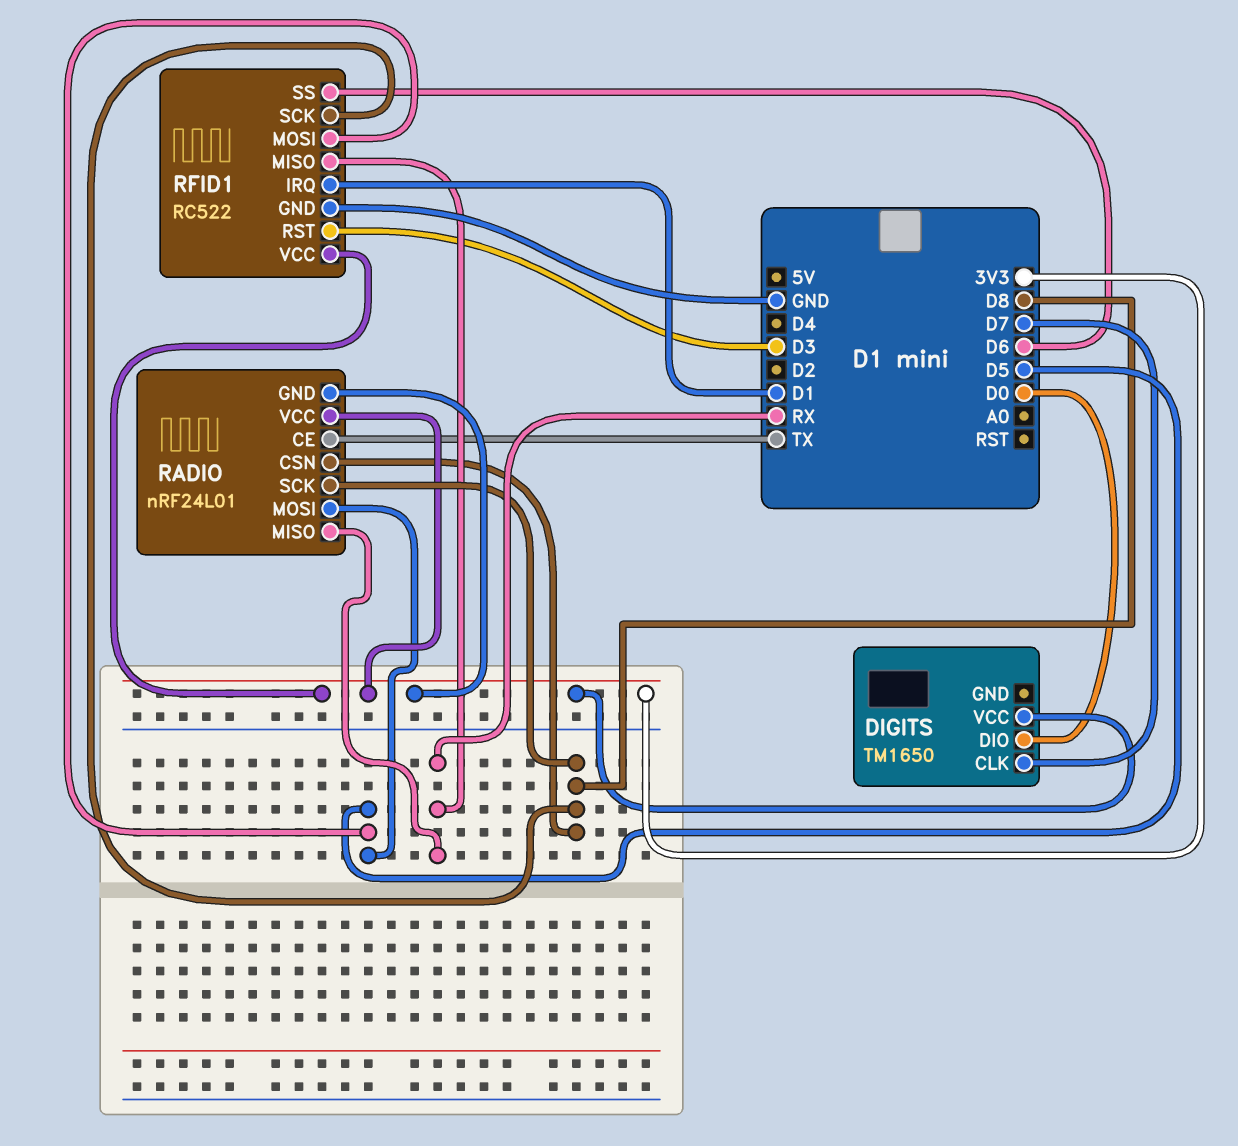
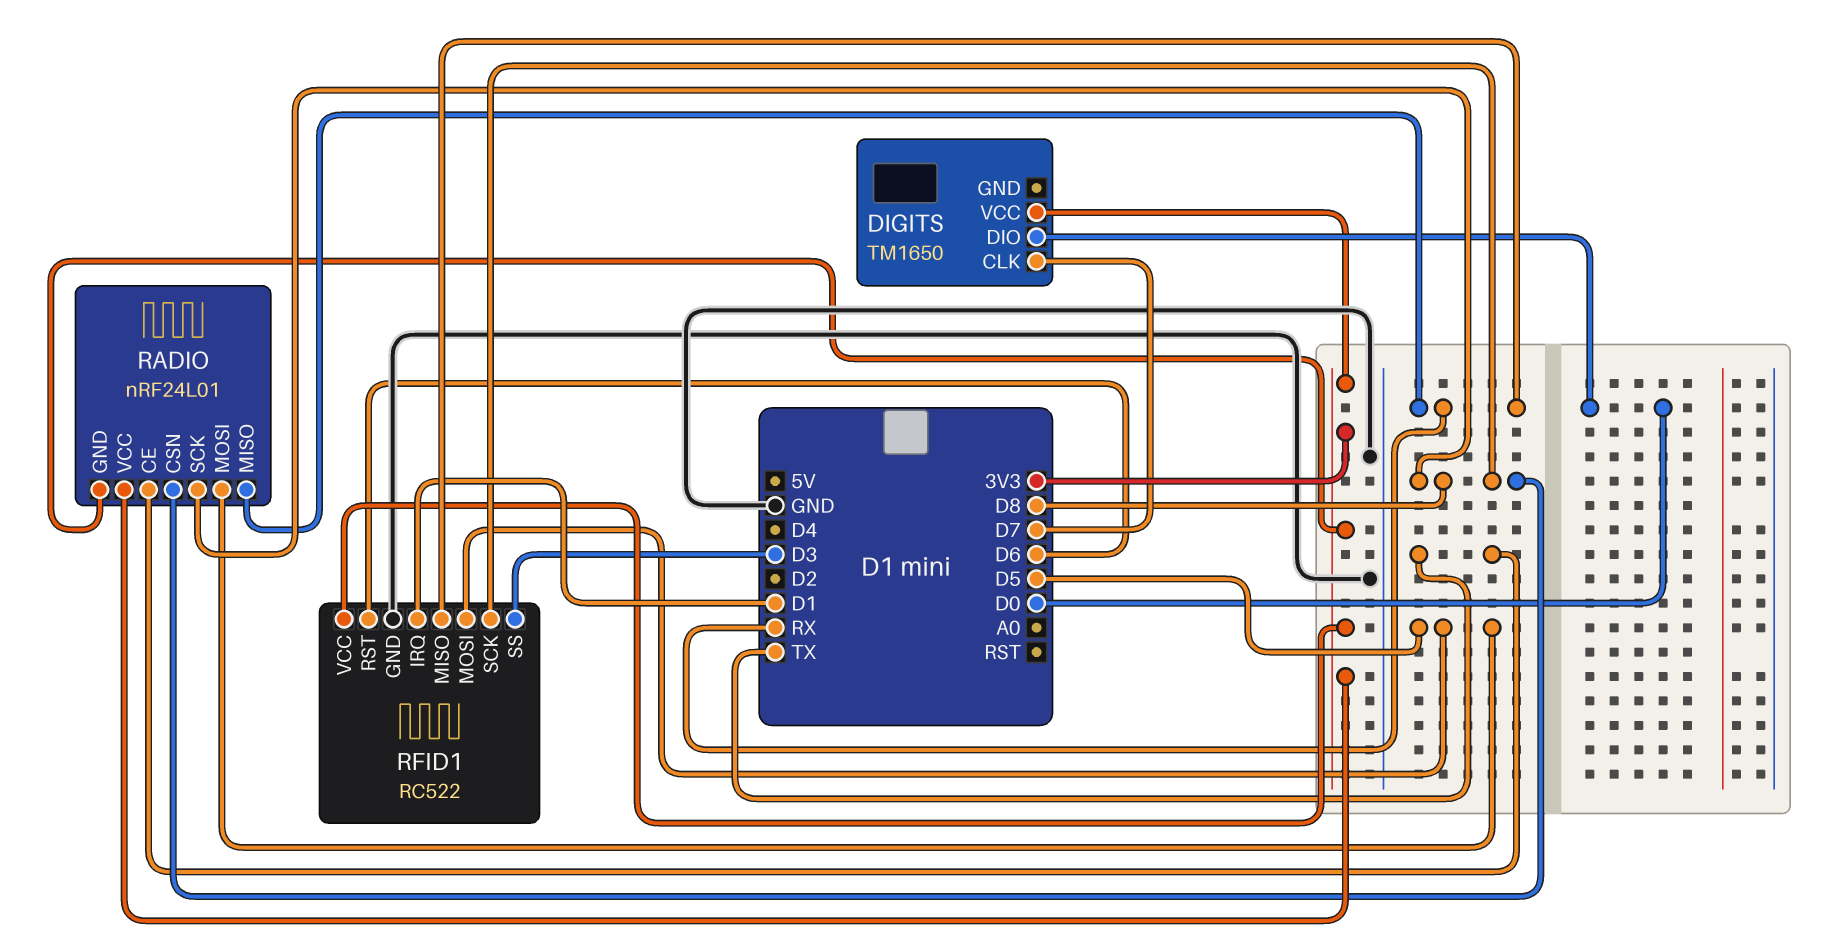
RFID1 pin RST: D3 -> D6
RFID1 pin SS: D6 -> D3

